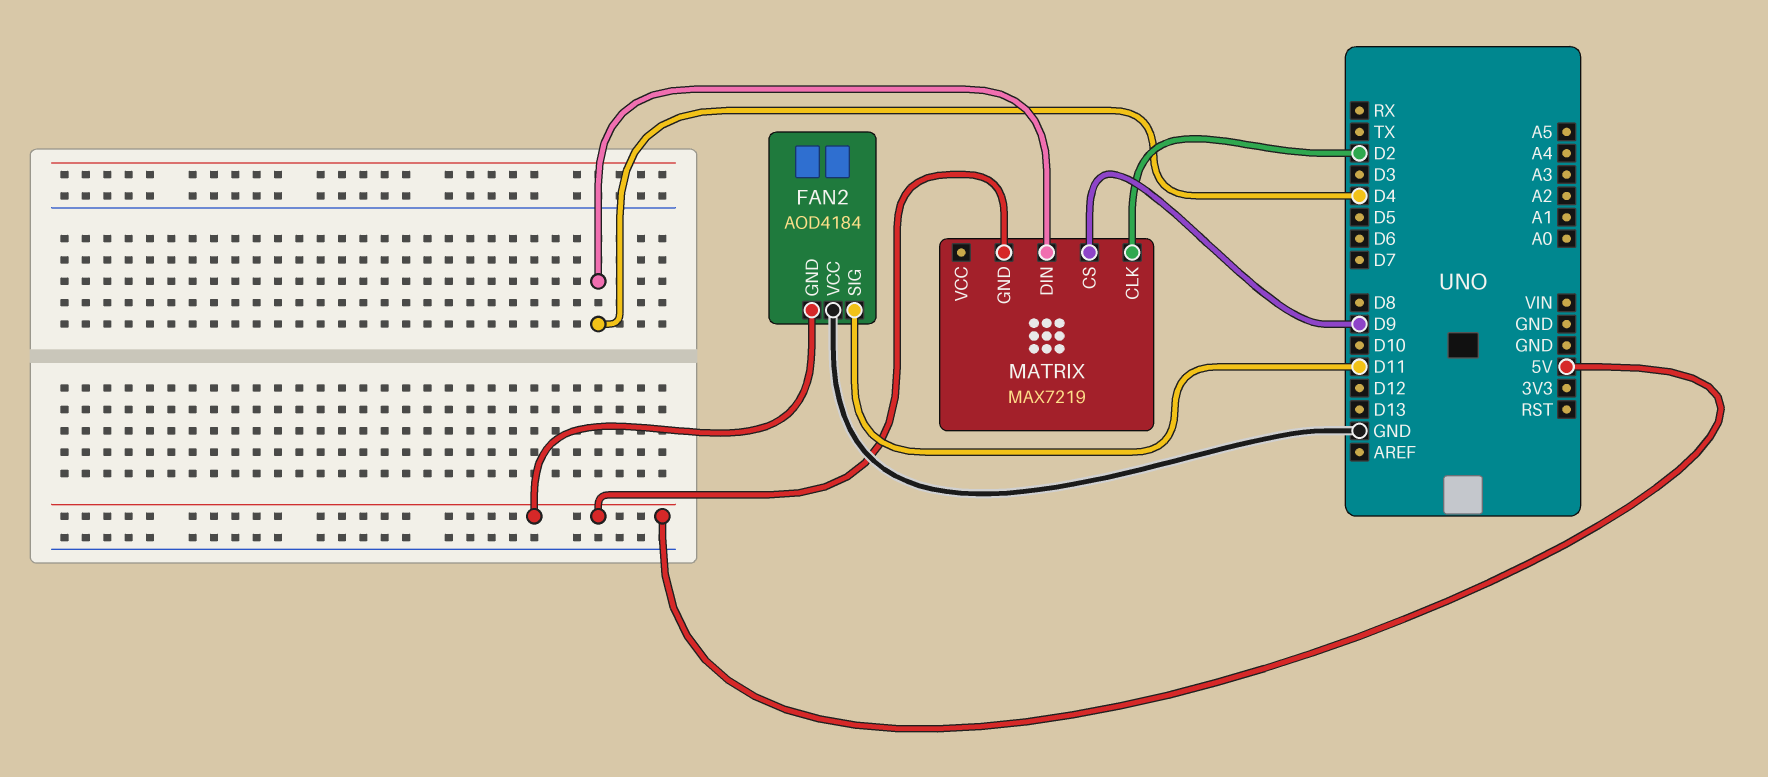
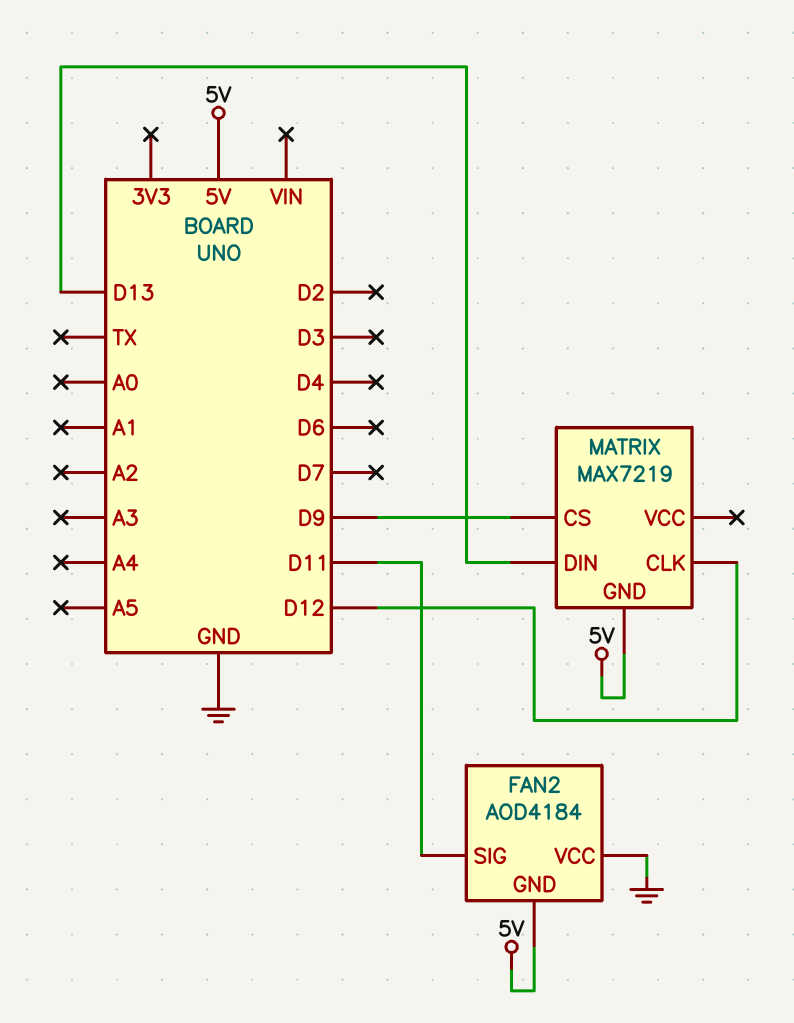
MATRIX pin CLK: D2 -> D12
MATRIX pin DIN: D4 -> D13

